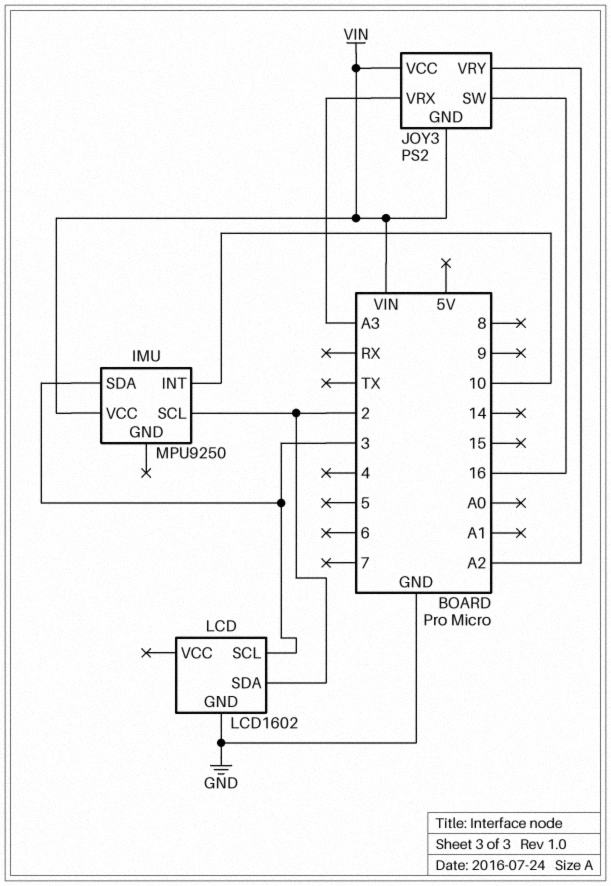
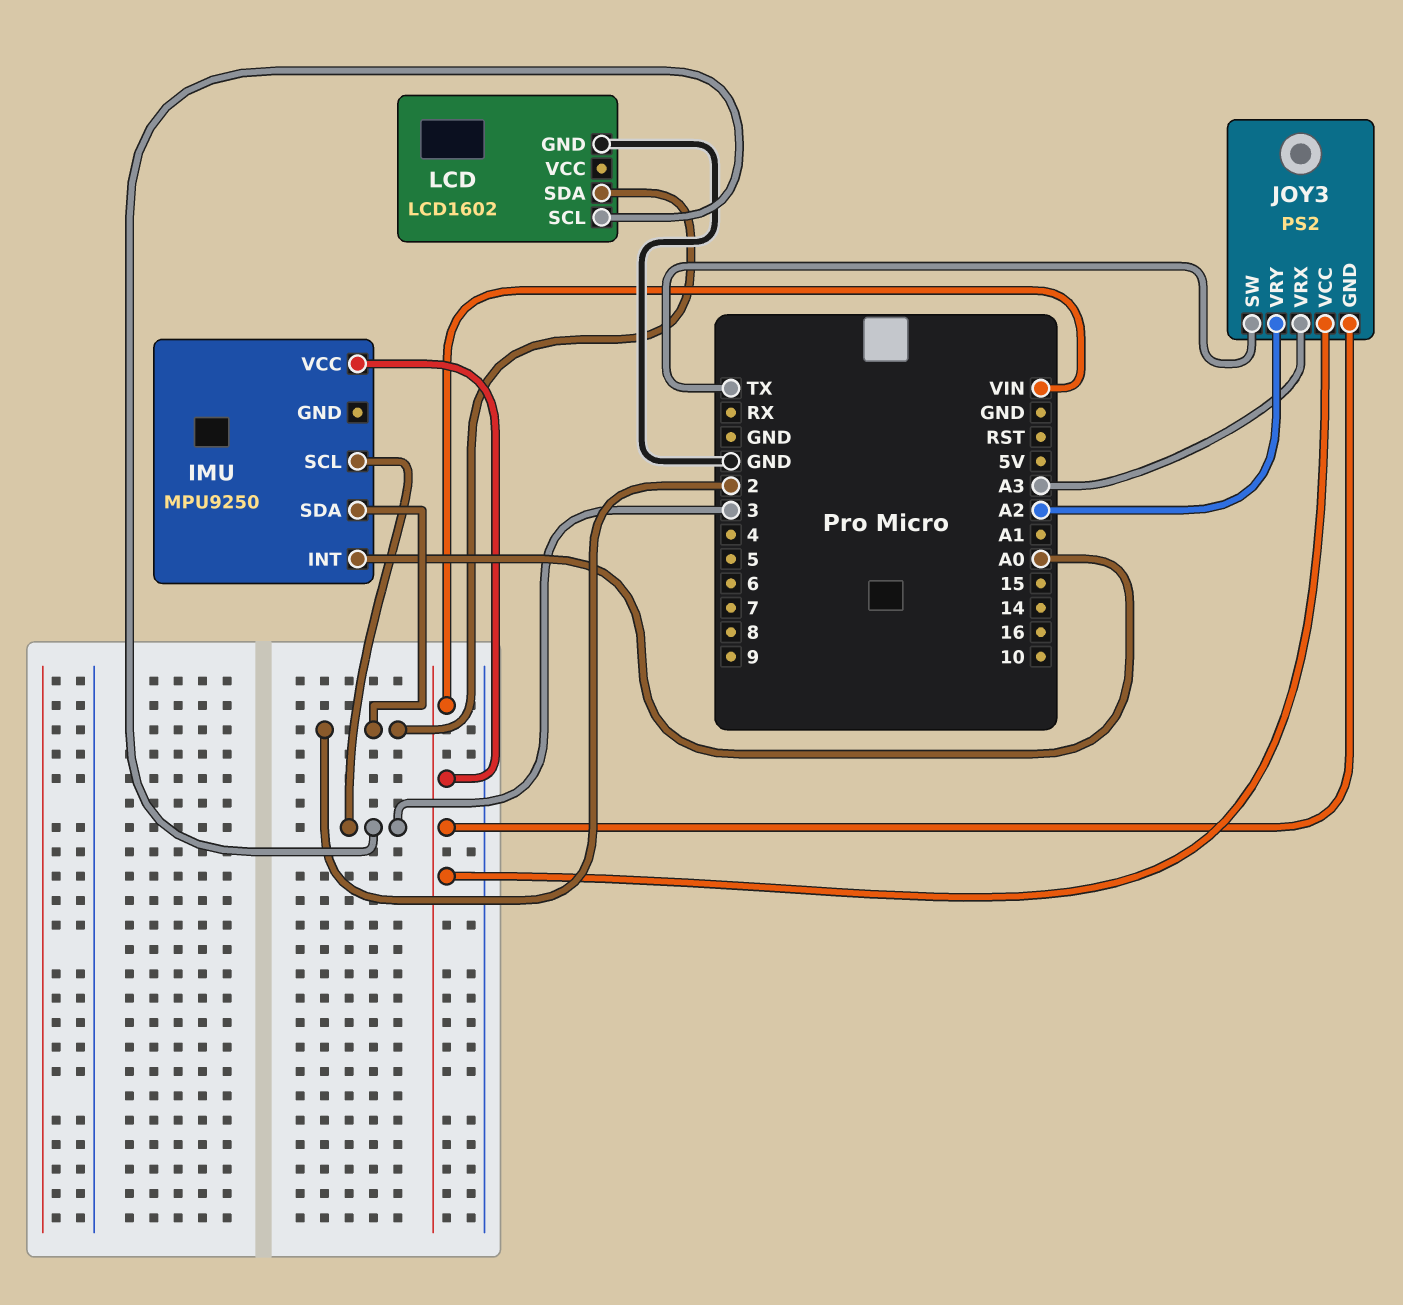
IMU pin INT: 10 -> A0
IMU pin SCL: 2 -> 3
IMU pin SDA: 3 -> 2
JOY3 pin SW: 16 -> TX

